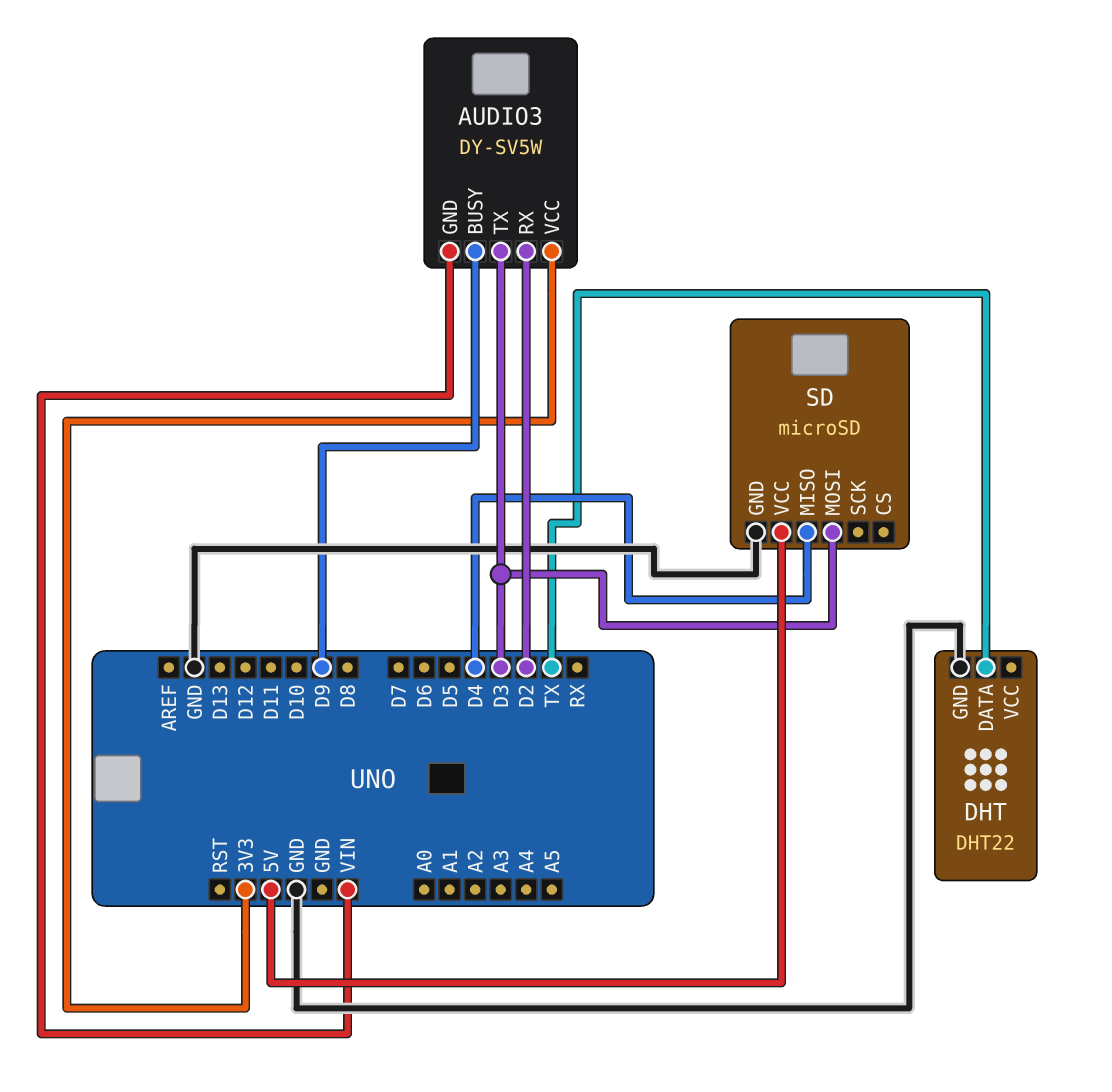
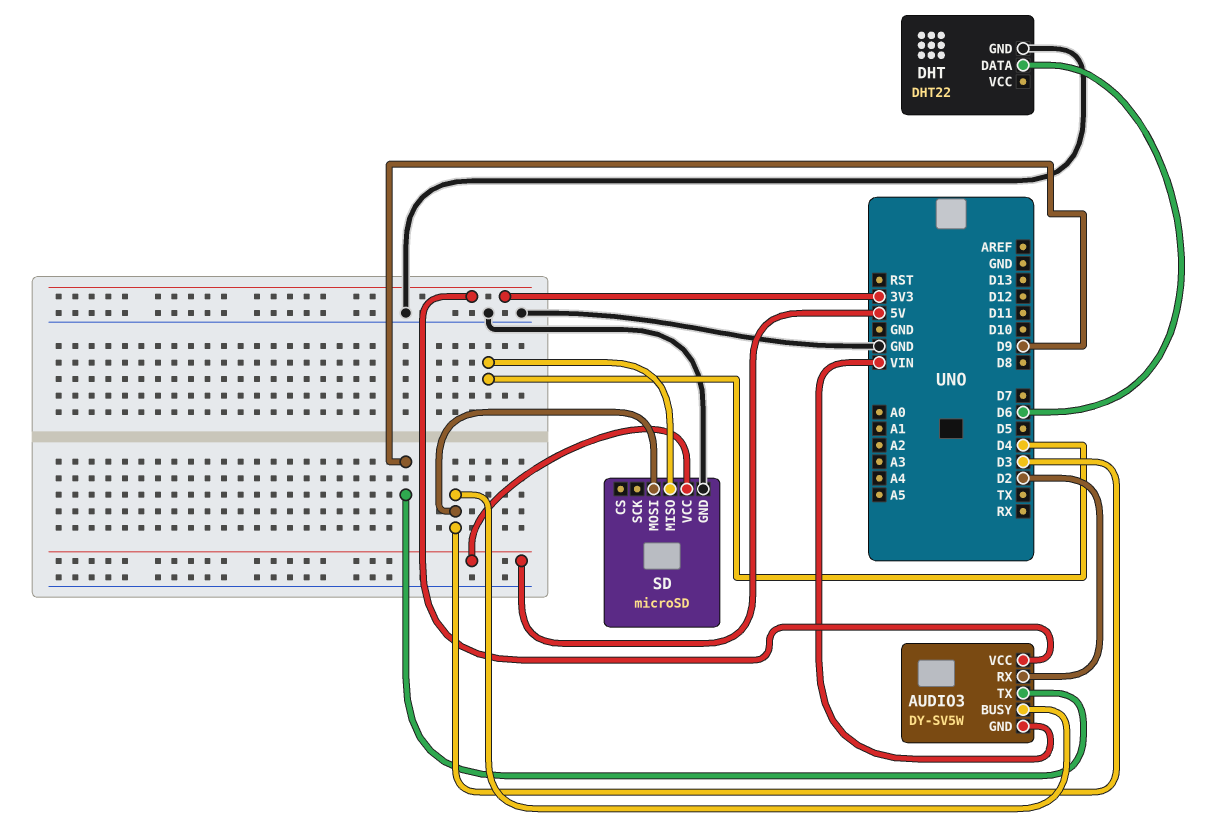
AUDIO3 pin BUSY: D9 -> D3
AUDIO3 pin TX: D3 -> D9
DHT pin DATA: TX -> D6

